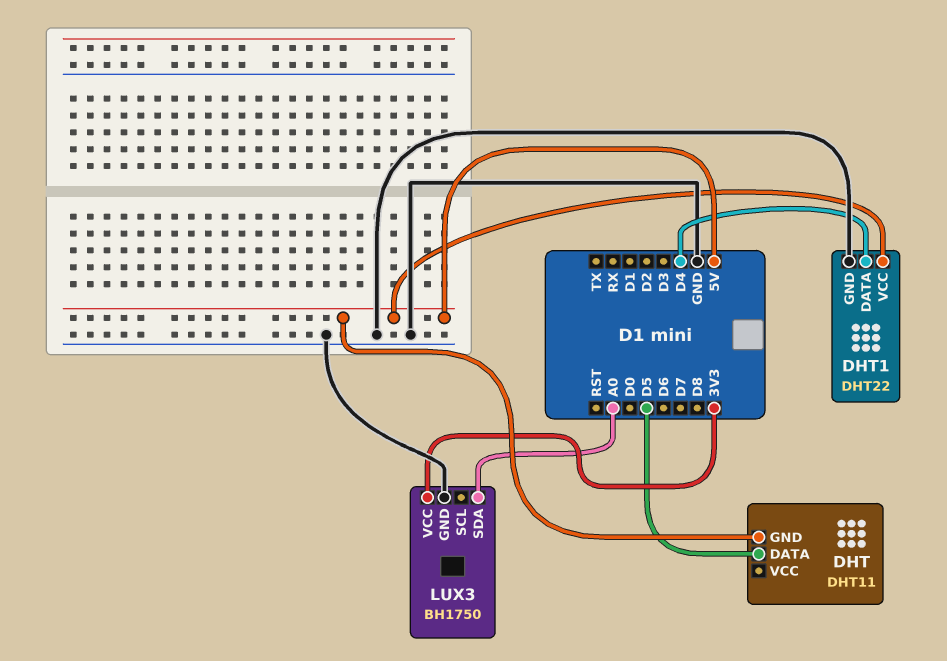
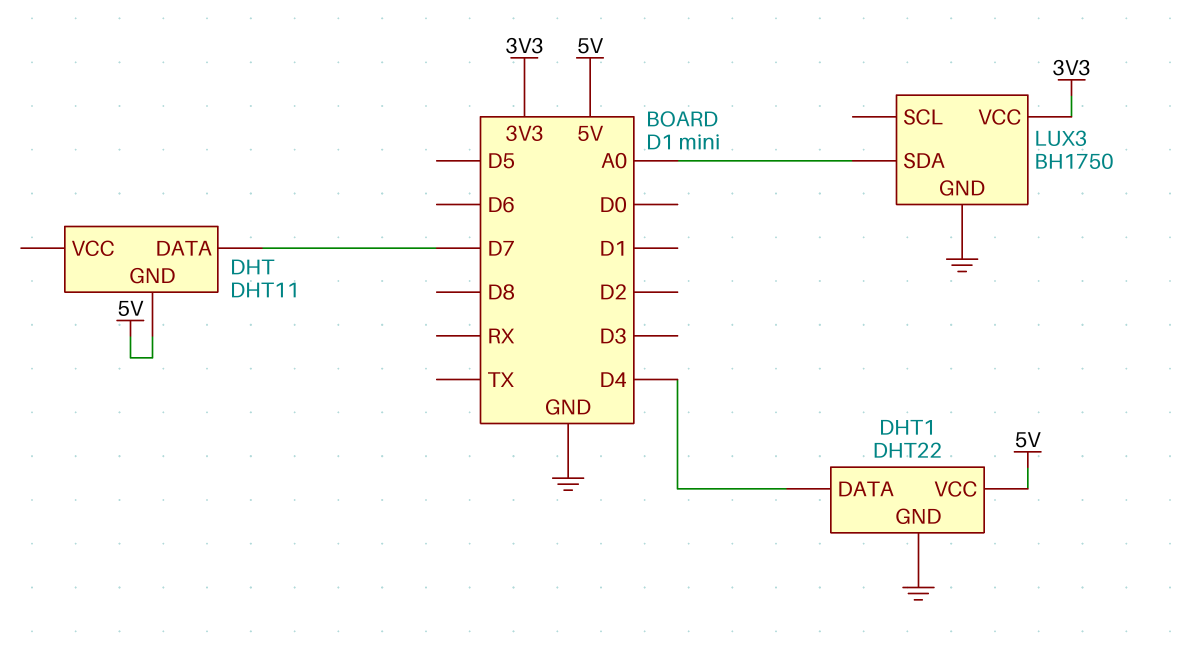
DHT pin DATA: D5 -> D7

